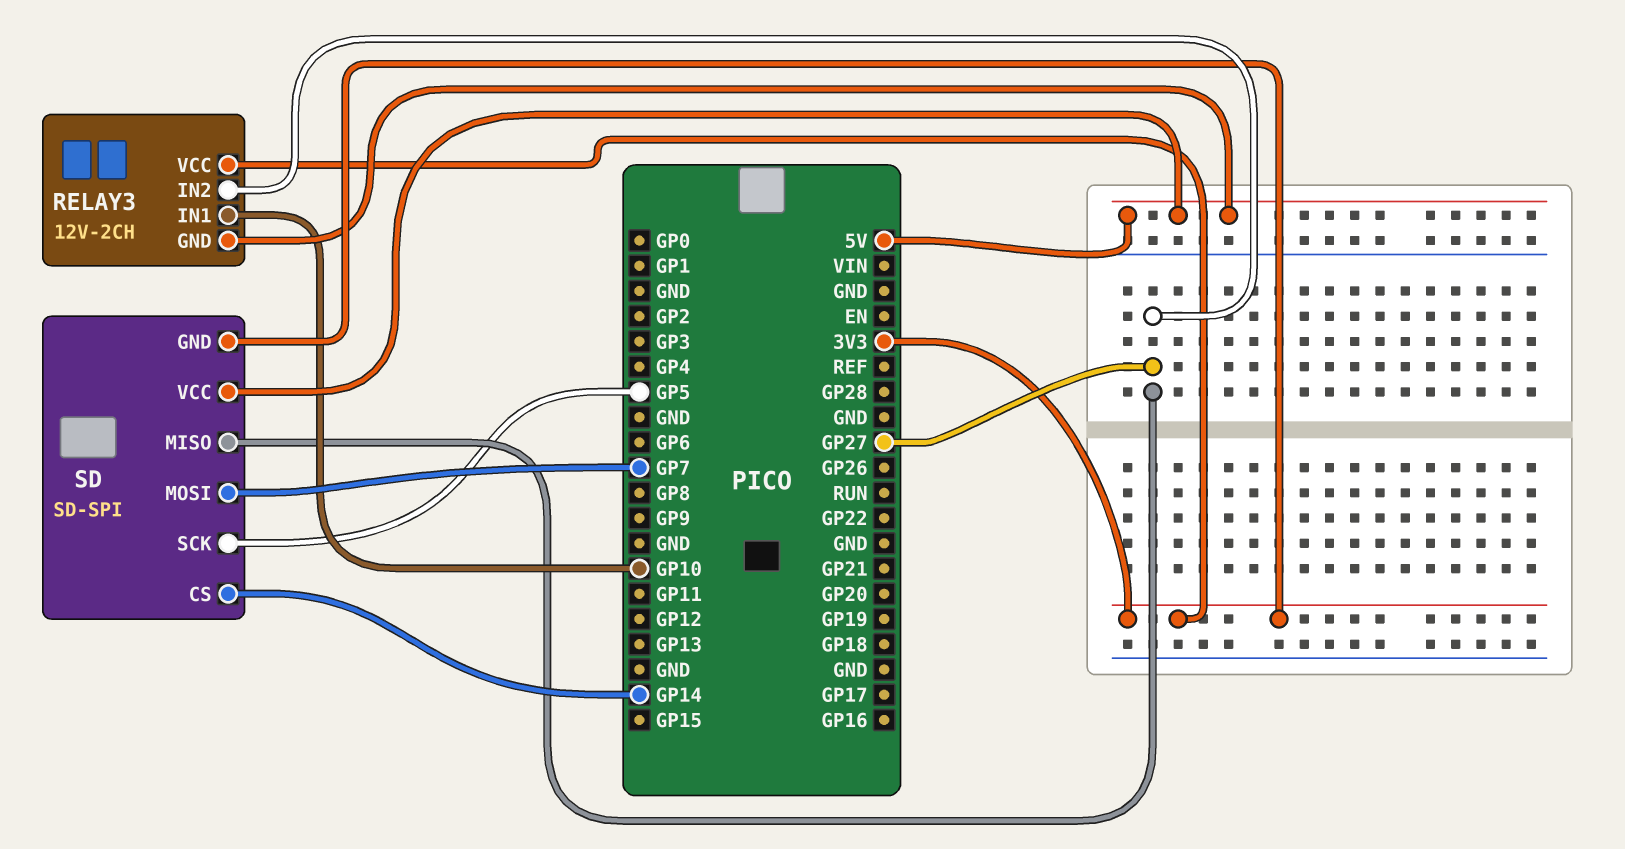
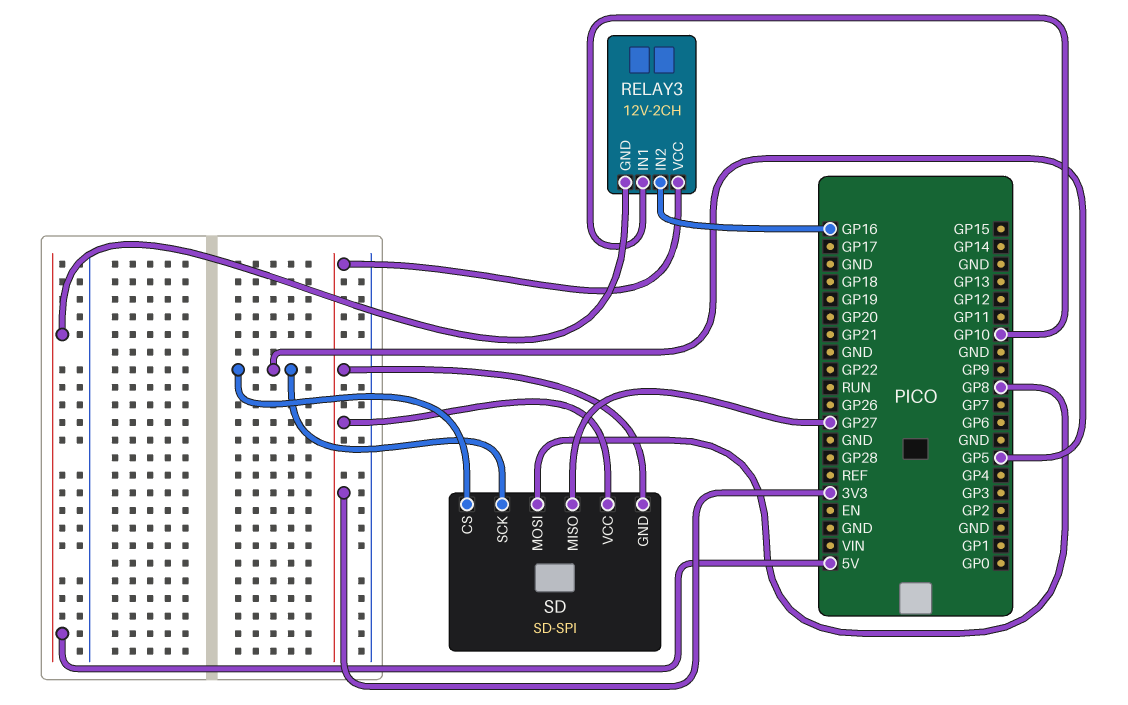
RELAY3 pin IN2: GP27 -> GP16
SD pin CS: GP14 -> GP5
SD pin MOSI: GP7 -> GP8
SD pin VCC: 5V -> 3V3

